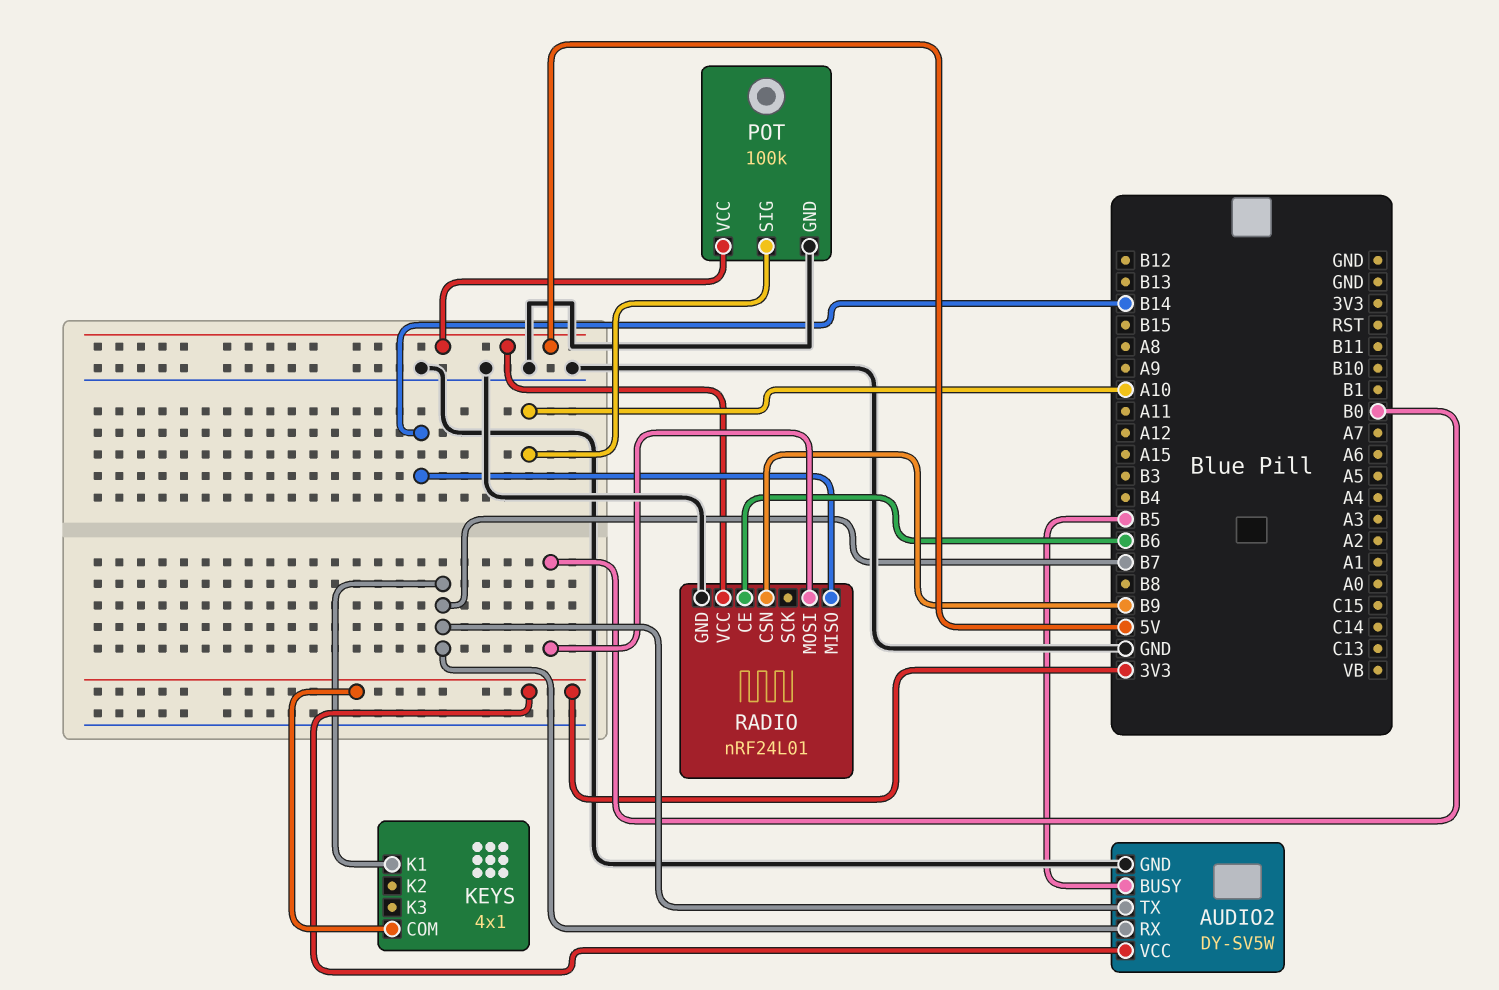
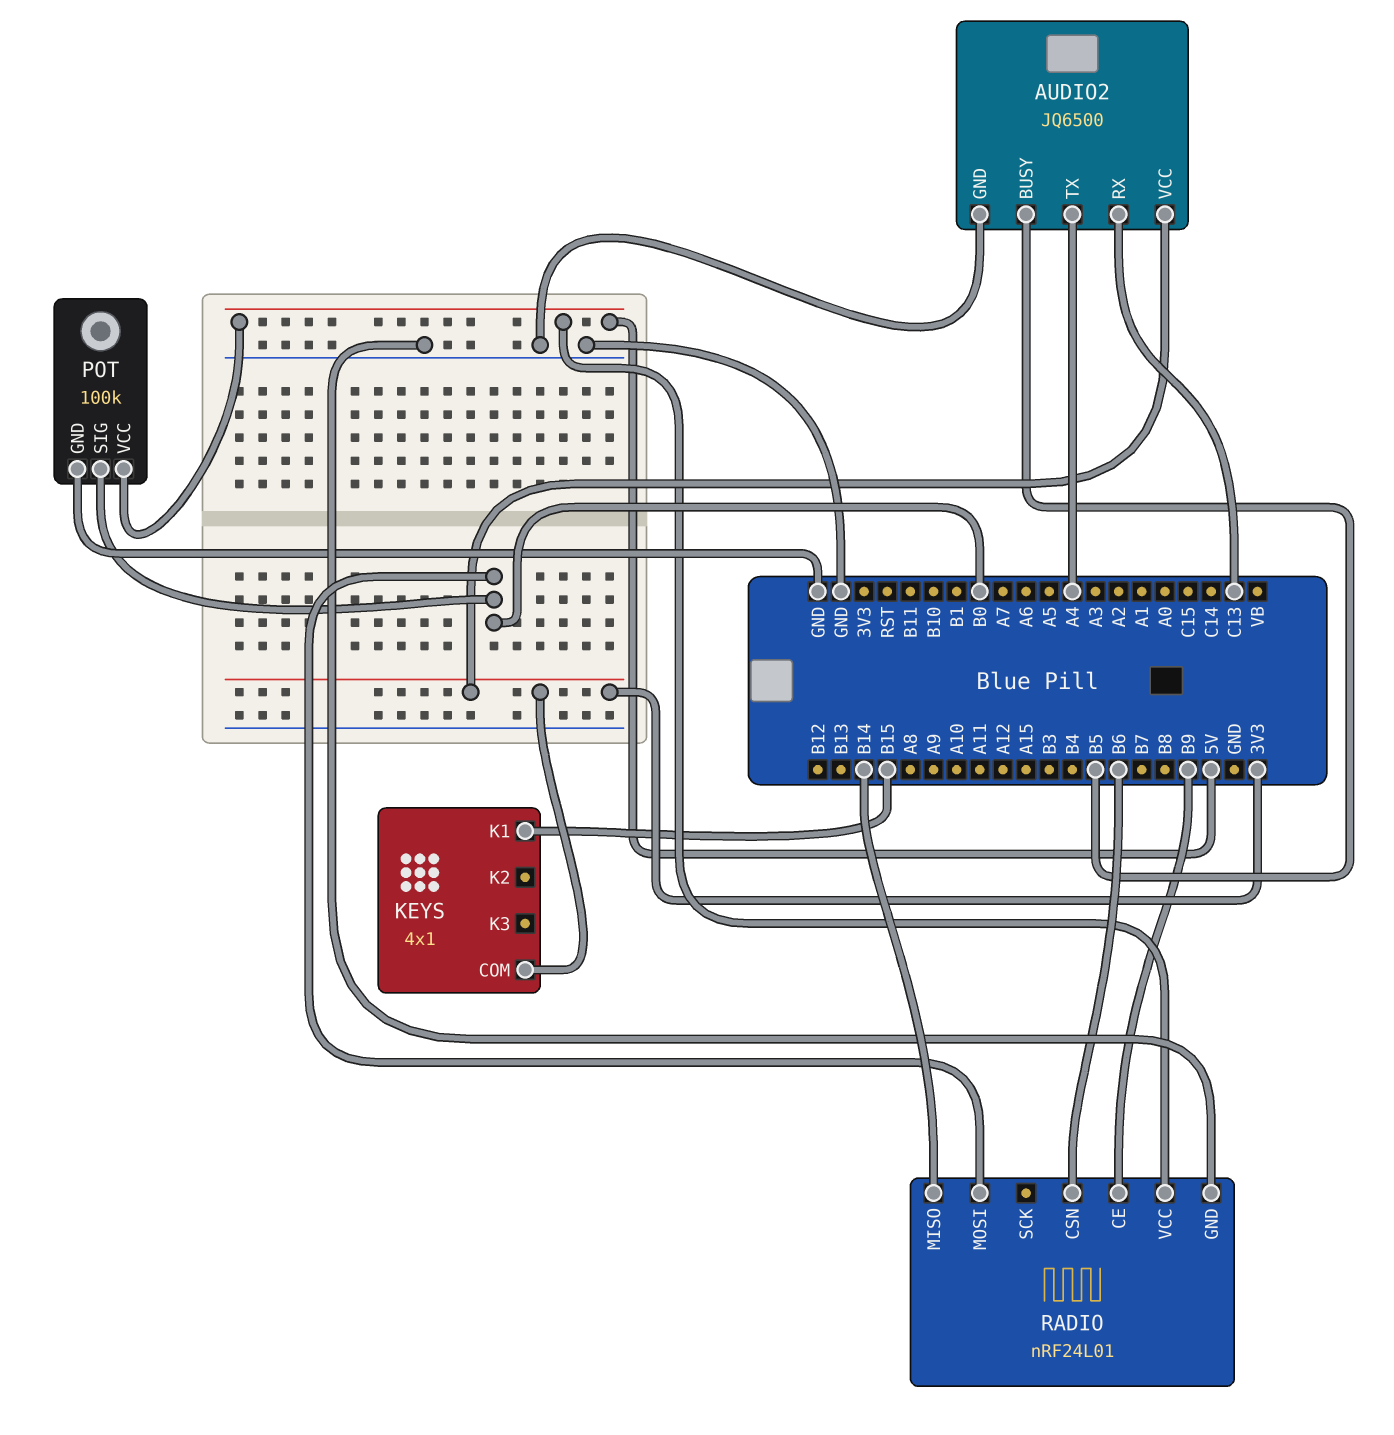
AUDIO2: DY-SV5W -> JQ6500
AUDIO2 pin RX: B7 -> C13
AUDIO2 pin TX: B7 -> A4
KEYS pin K1: B7 -> B15
POT pin SIG: A10 -> B0
RADIO pin CE: B6 -> B9
RADIO pin CSN: B9 -> B6

